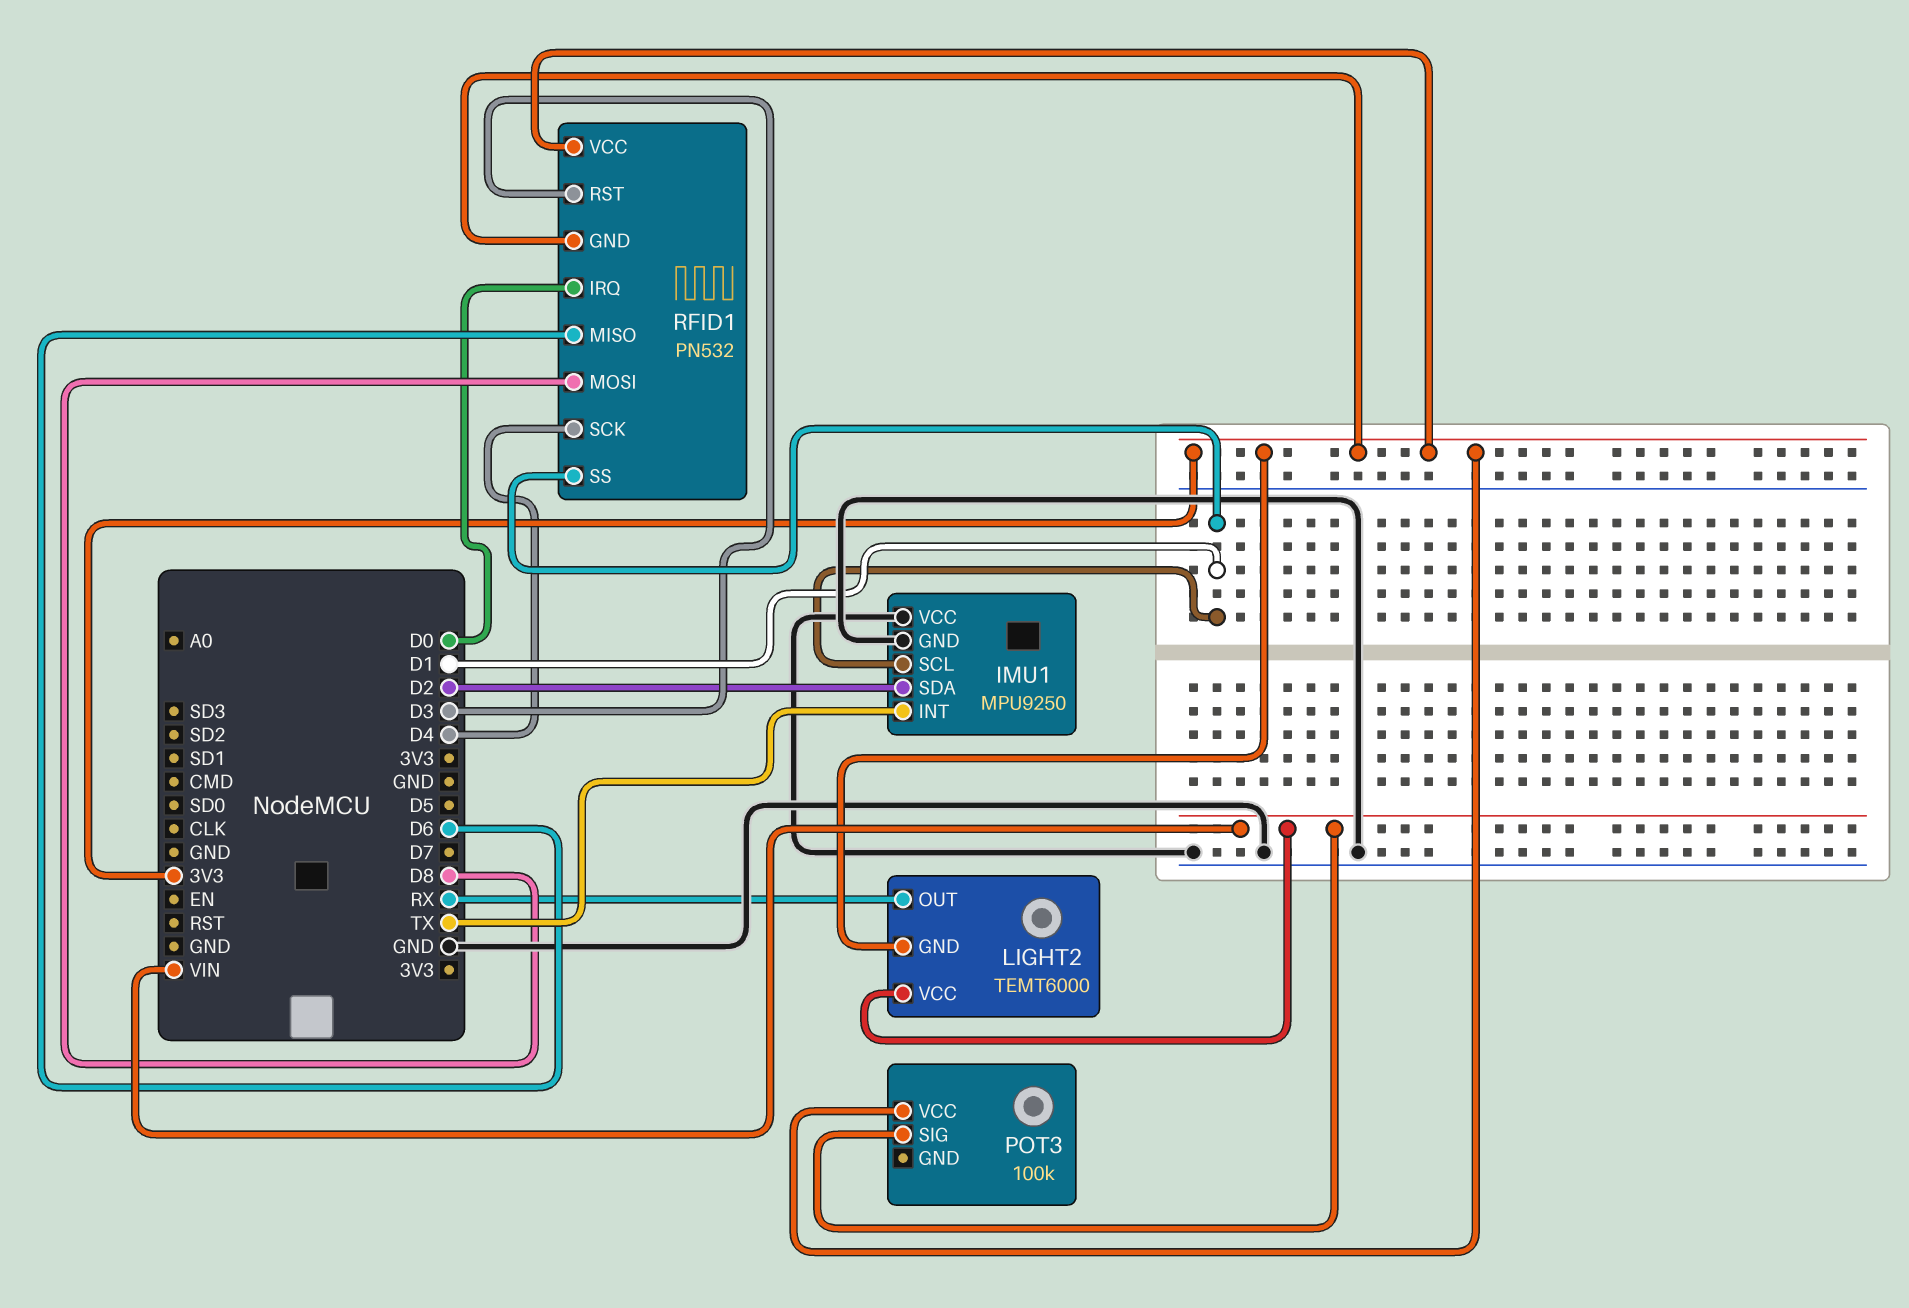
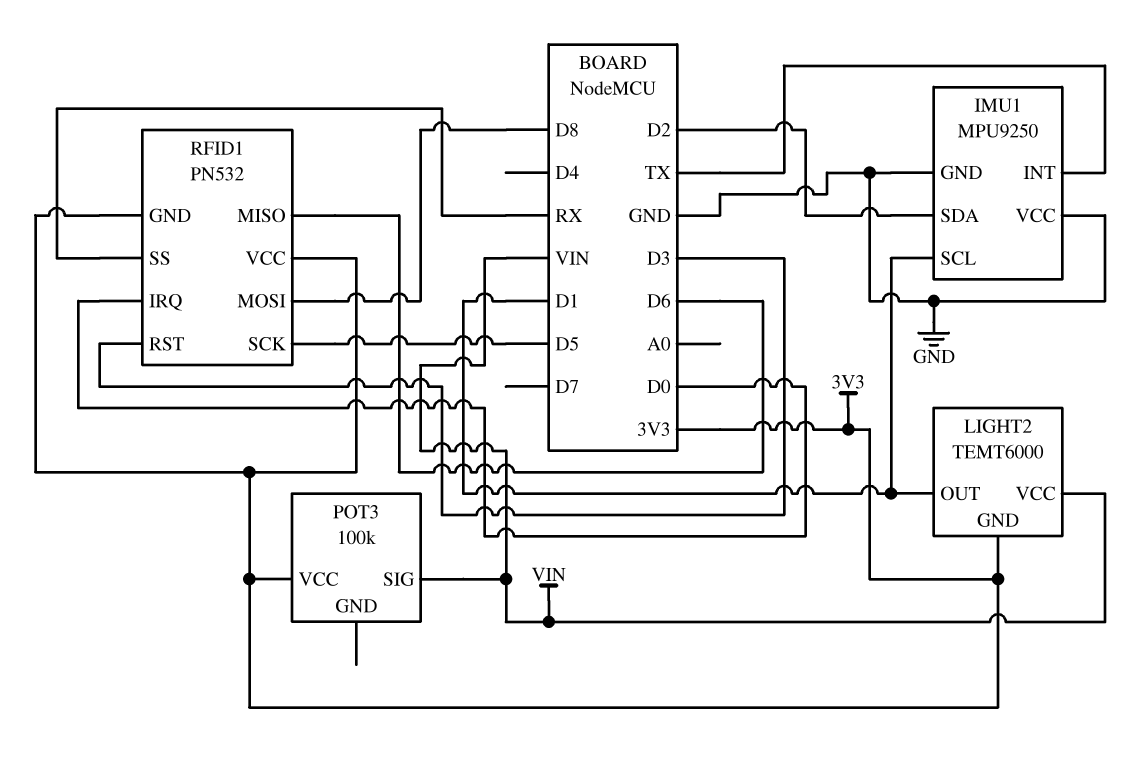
LIGHT2 pin OUT: RX -> D1
RFID1 pin SCK: D4 -> D5
RFID1 pin SS: D1 -> RX

